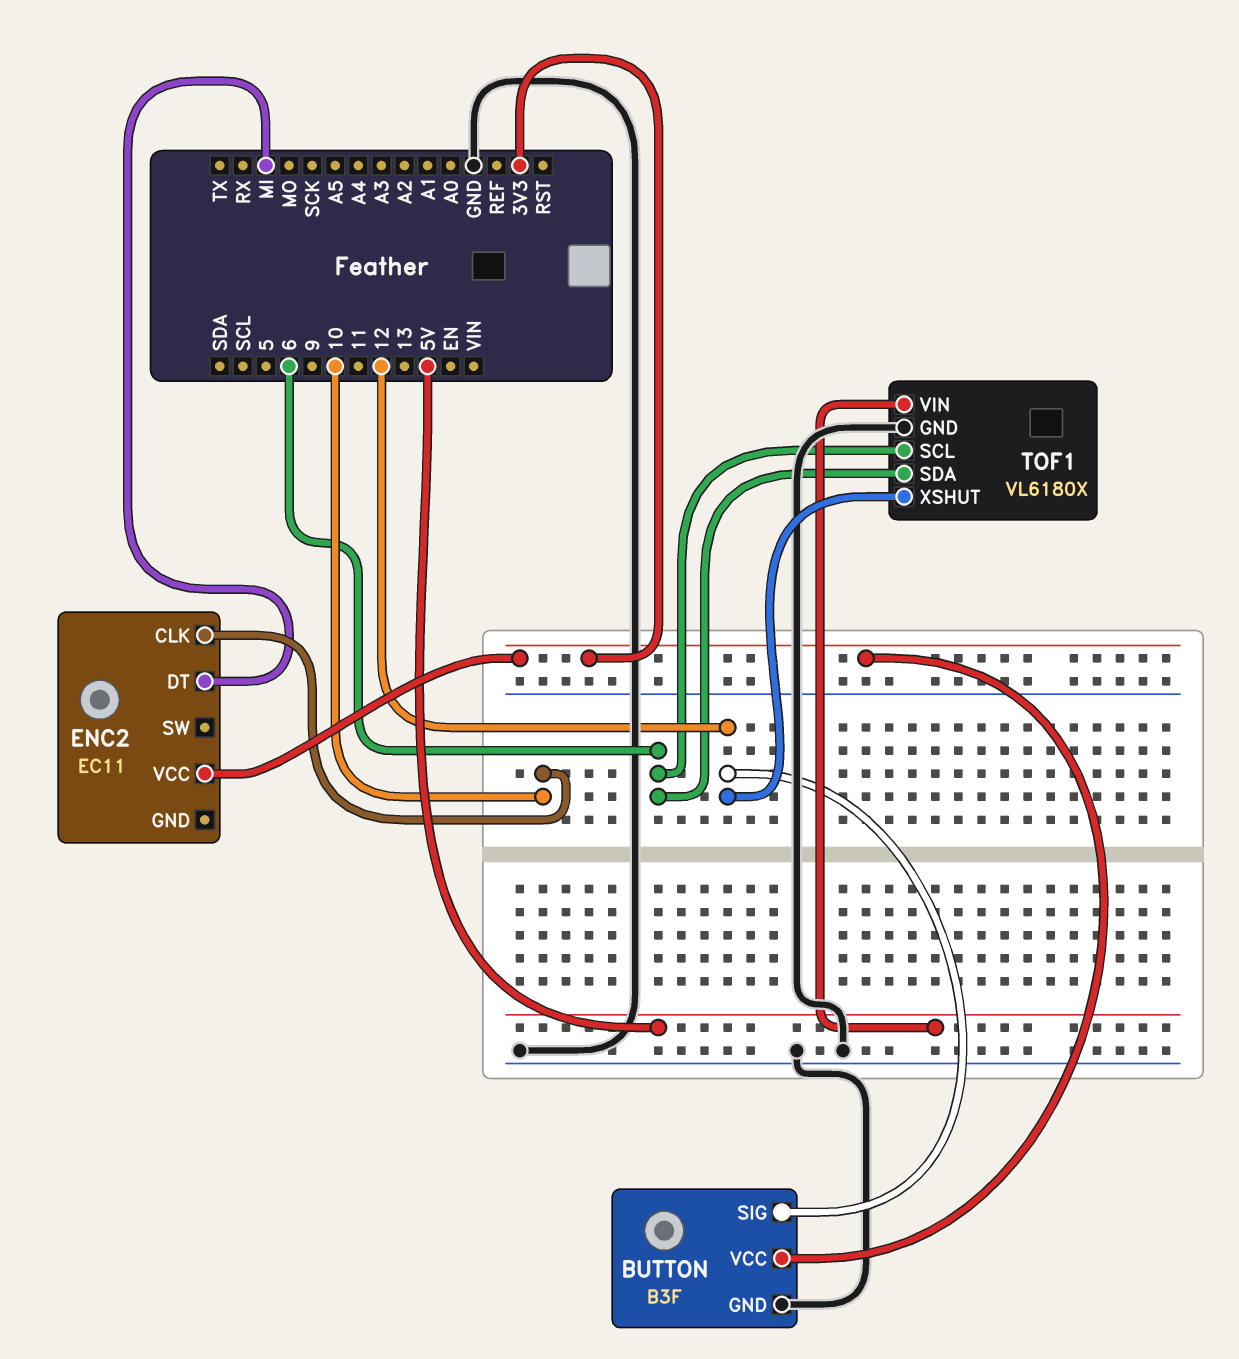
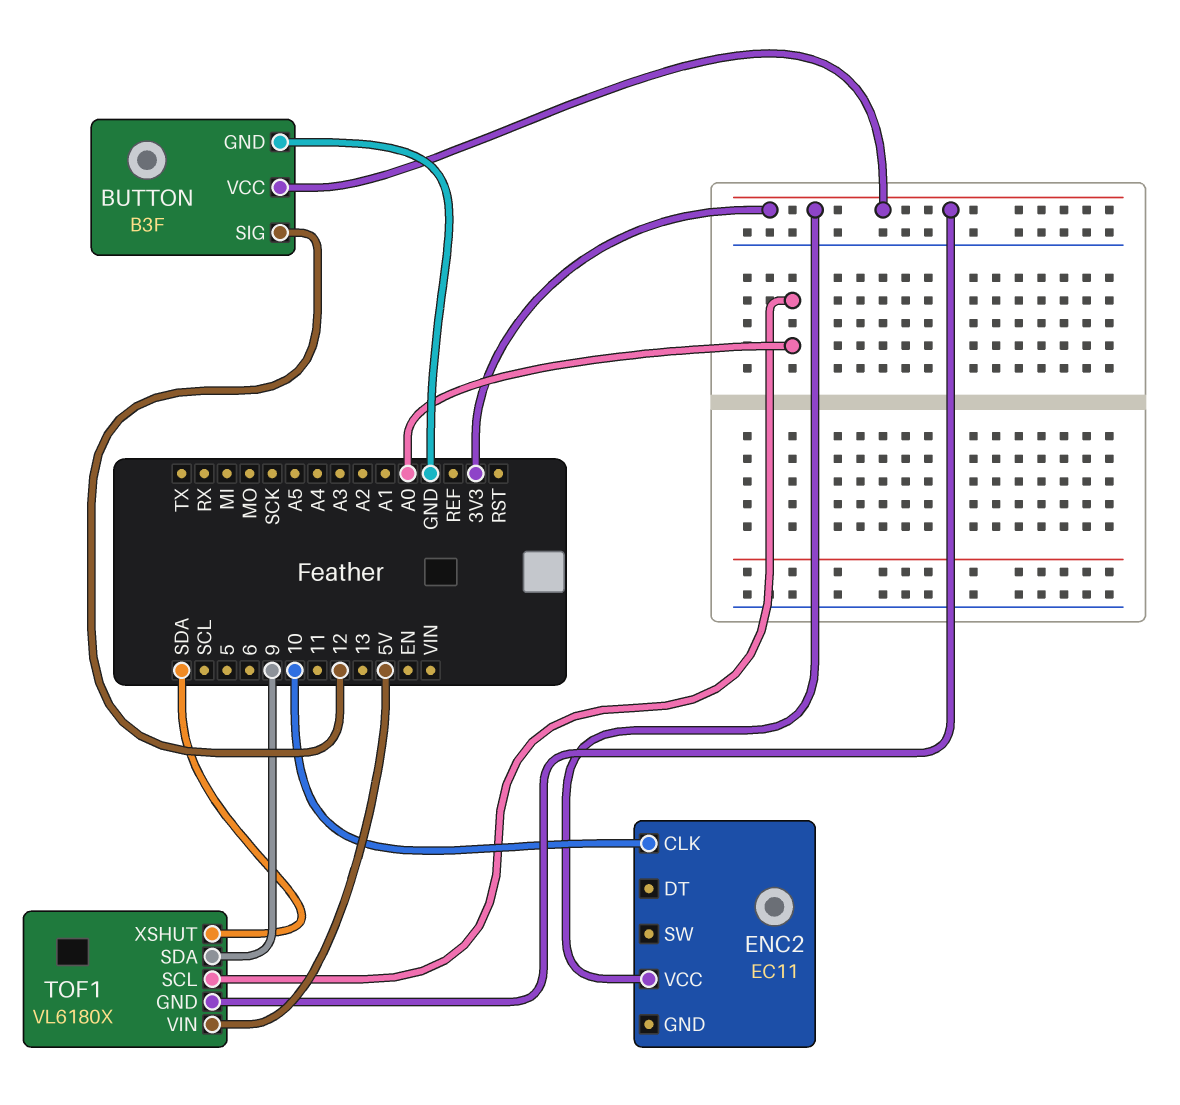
ENC2 pin DT: MI -> none
TOF1 pin GND: GND -> 3V3
TOF1 pin SCL: 6 -> A0
TOF1 pin SDA: 6 -> 9
TOF1 pin XSHUT: 12 -> SDA

